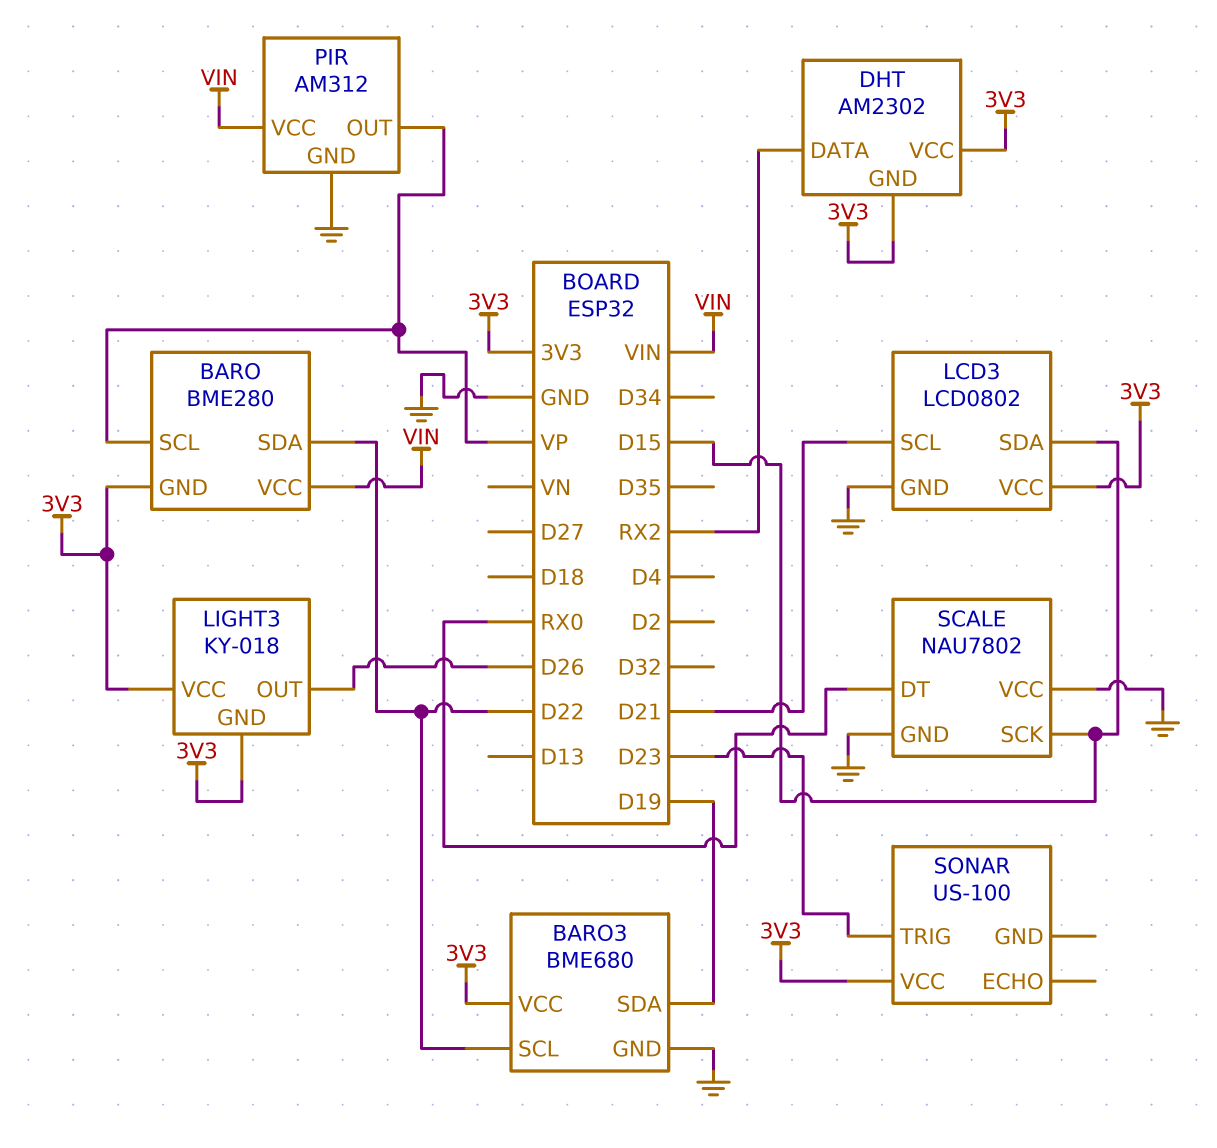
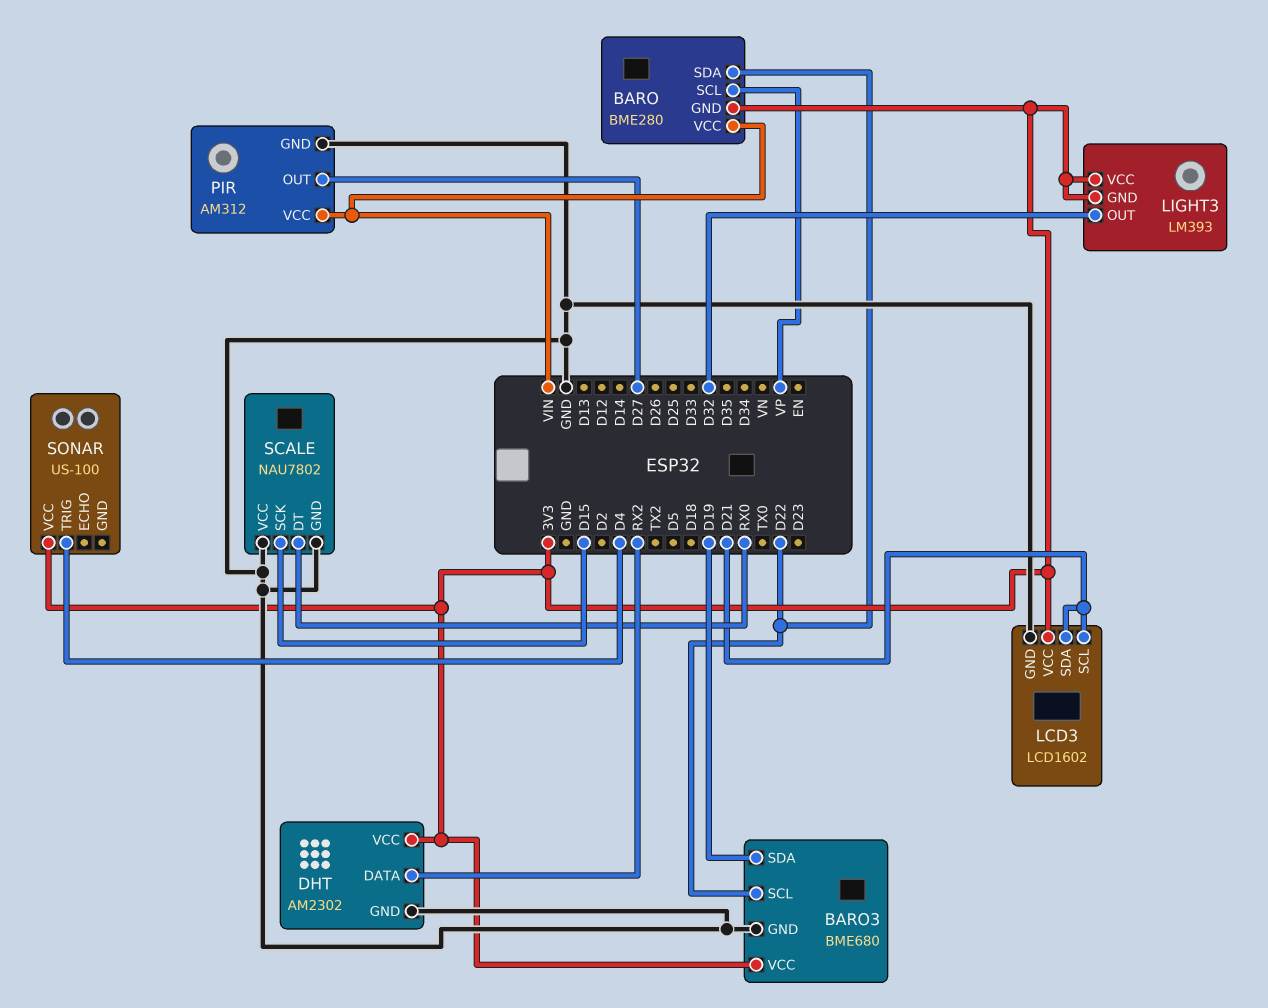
DHT pin GND: 3V3 -> GND
LCD3: LCD0802 -> LCD1602
LCD3 pin SDA: D15 -> D21
LIGHT3: KY-018 -> LM393
LIGHT3 pin OUT: D26 -> D32
PIR pin OUT: VP -> D27
SONAR pin TRIG: D23 -> D4

